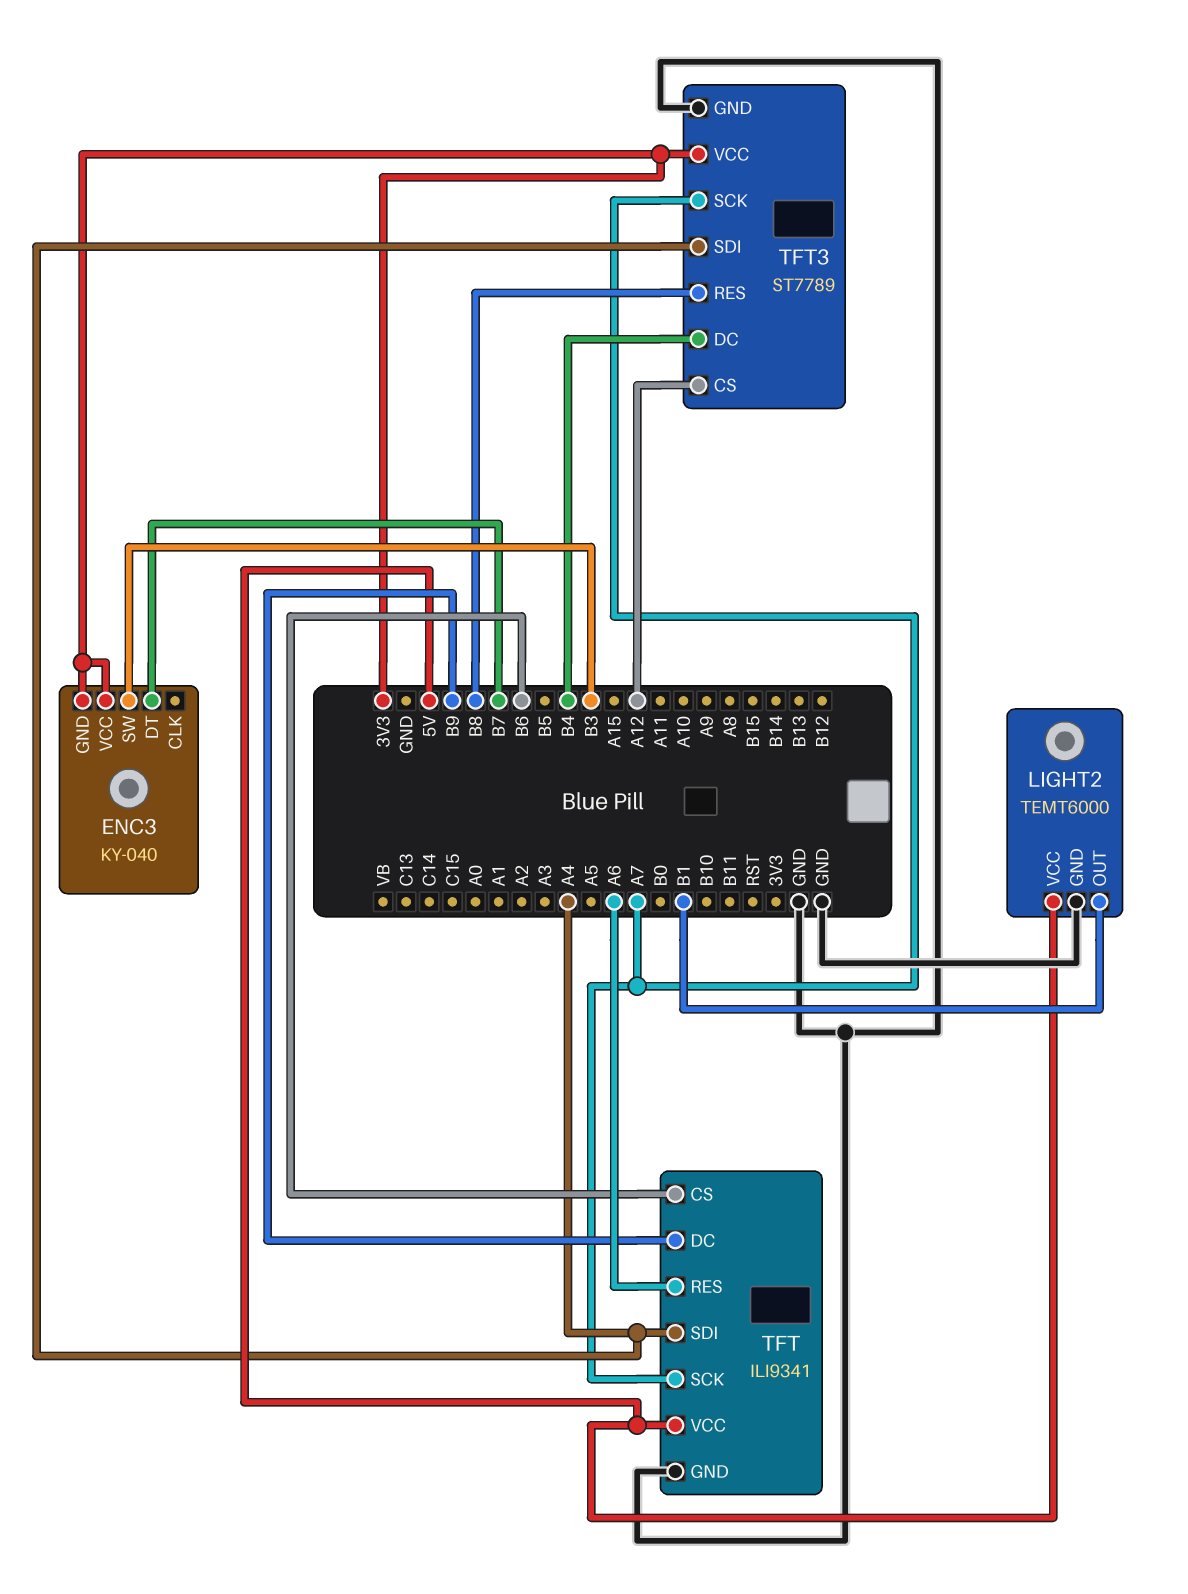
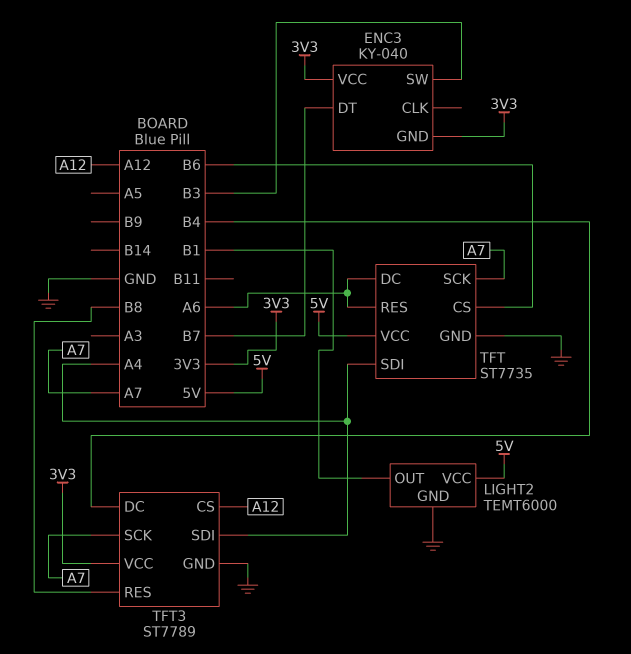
TFT: ILI9341 -> ST7735
TFT pin DC: B9 -> A6

